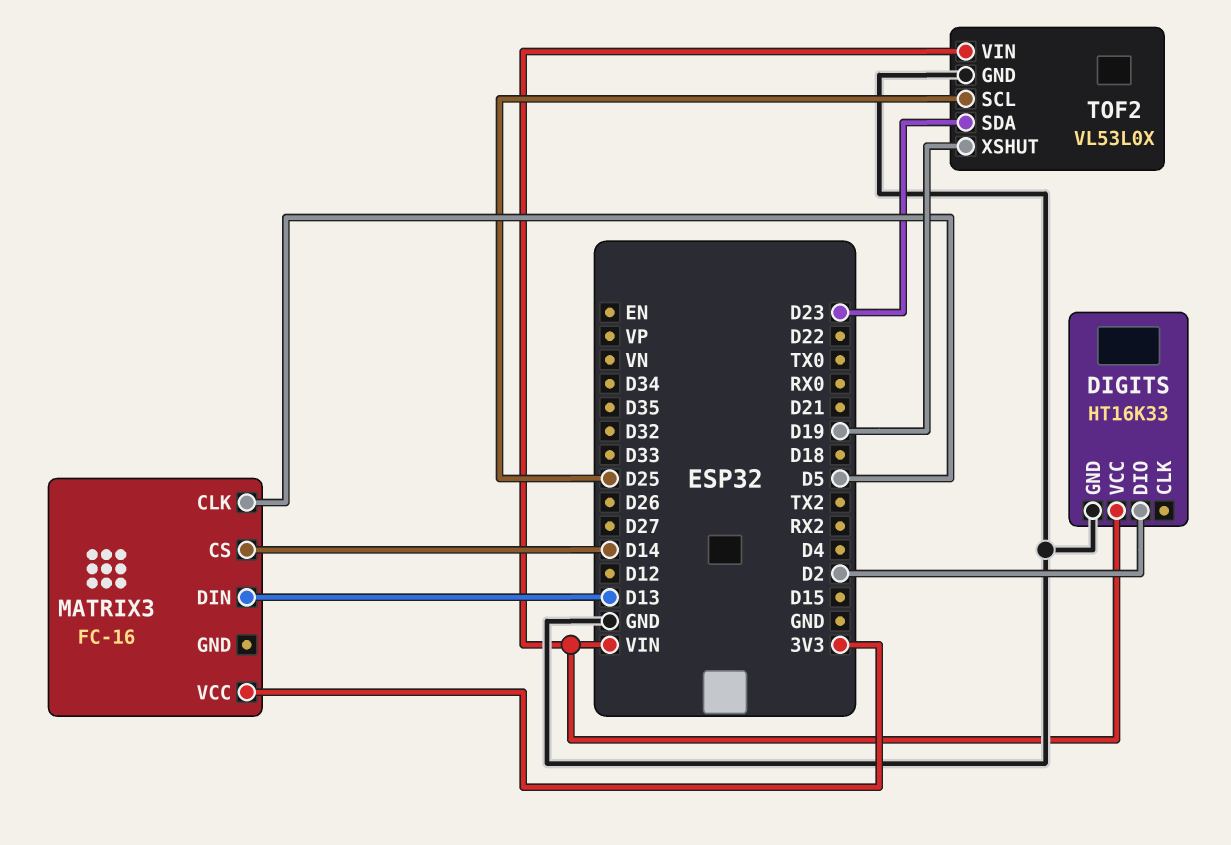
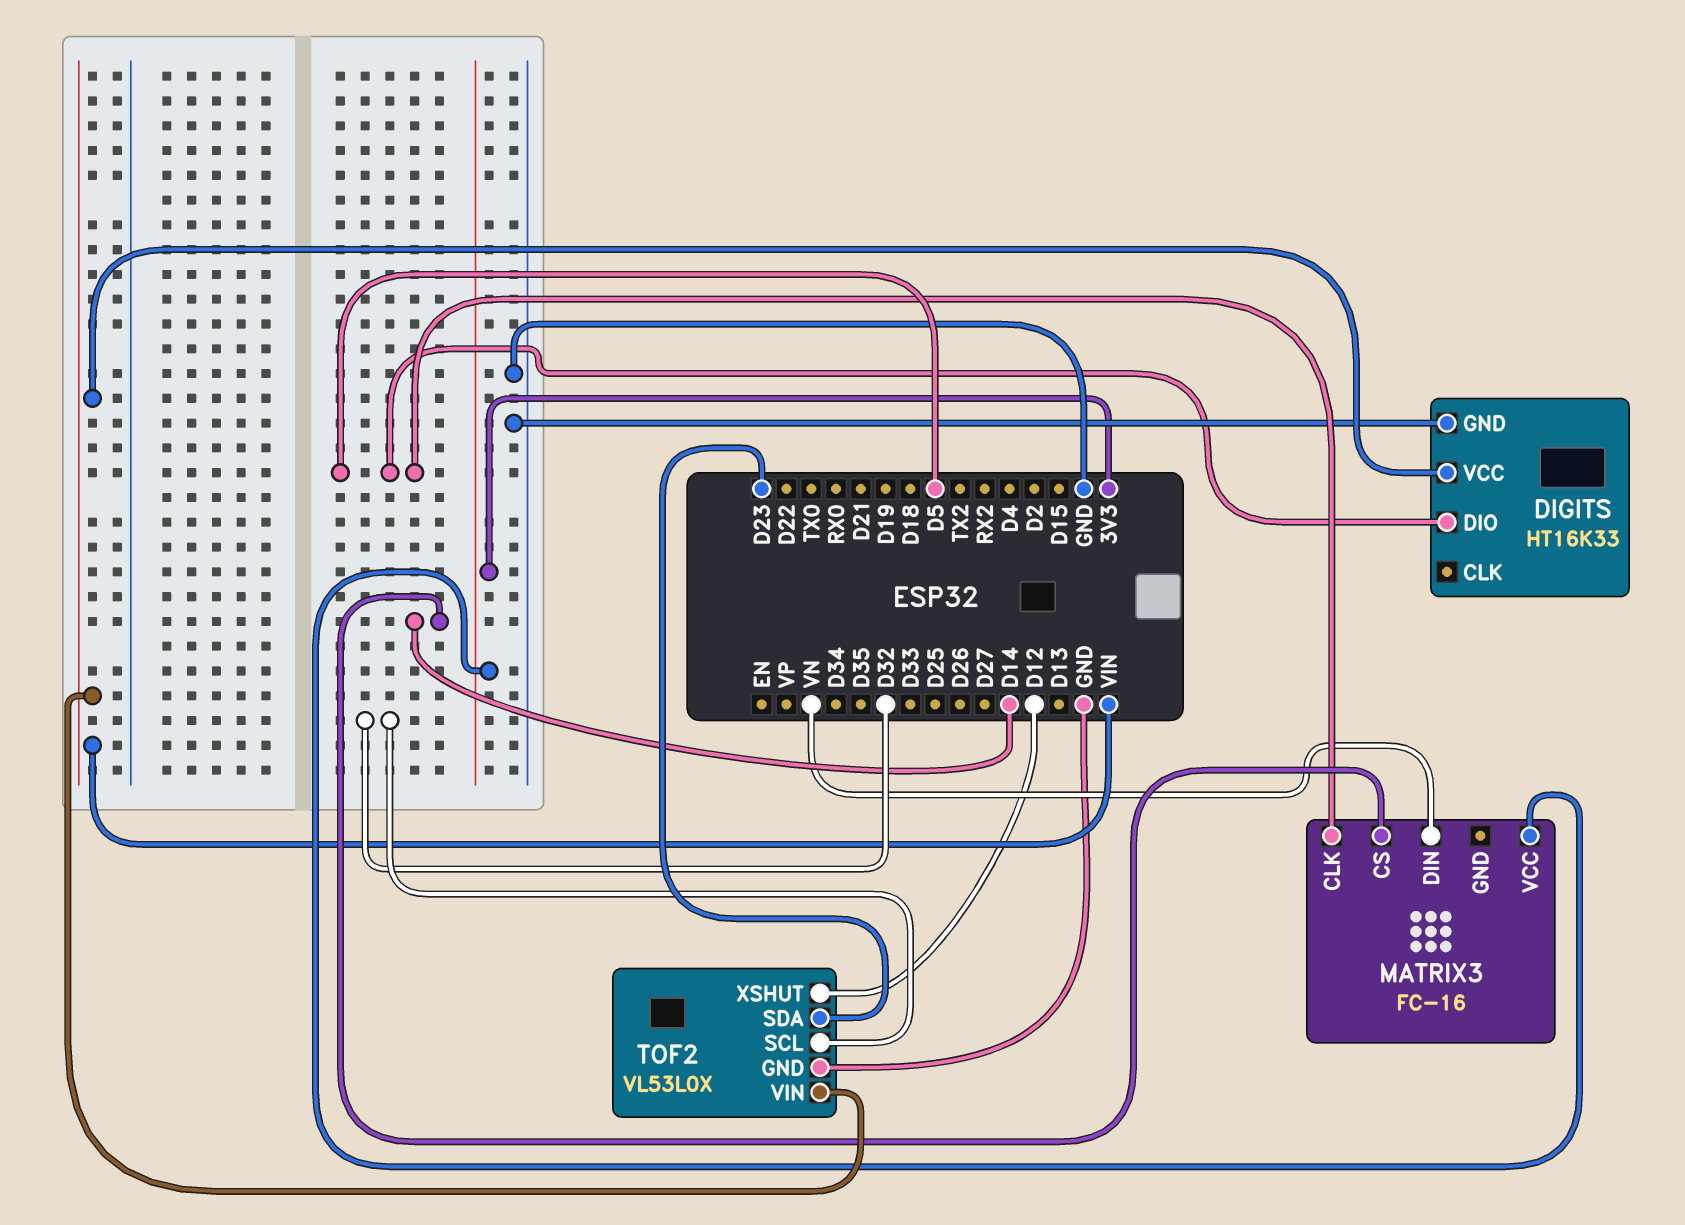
DIGITS pin DIO: D2 -> D5
MATRIX3 pin DIN: D13 -> VN
TOF2 pin SCL: D25 -> D32
TOF2 pin XSHUT: D19 -> D12

